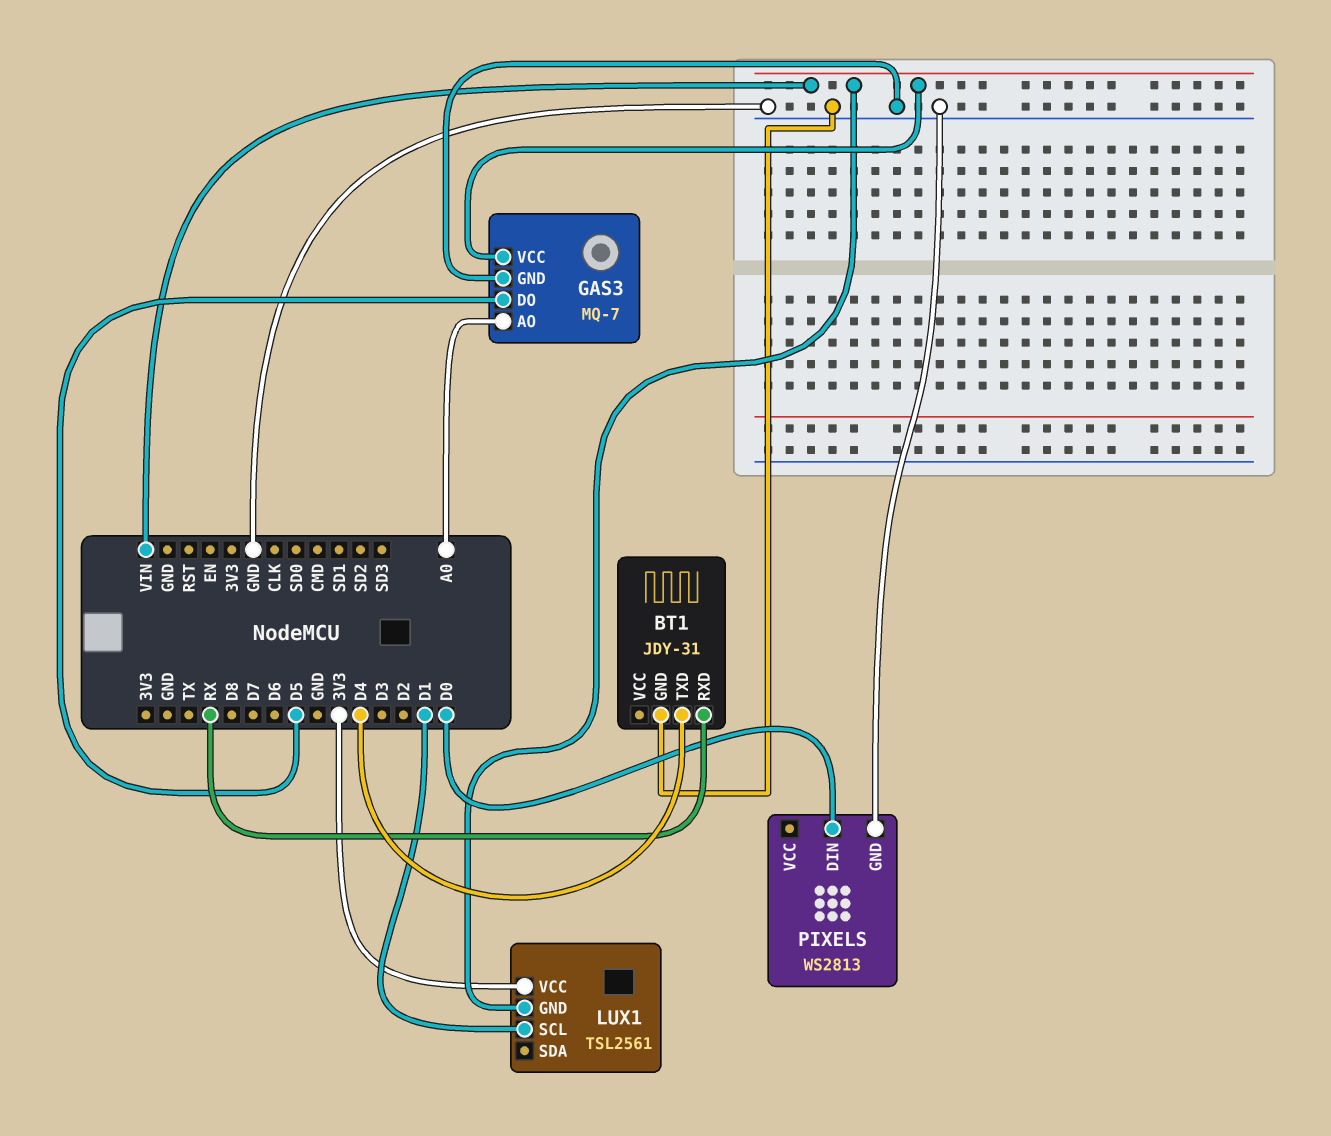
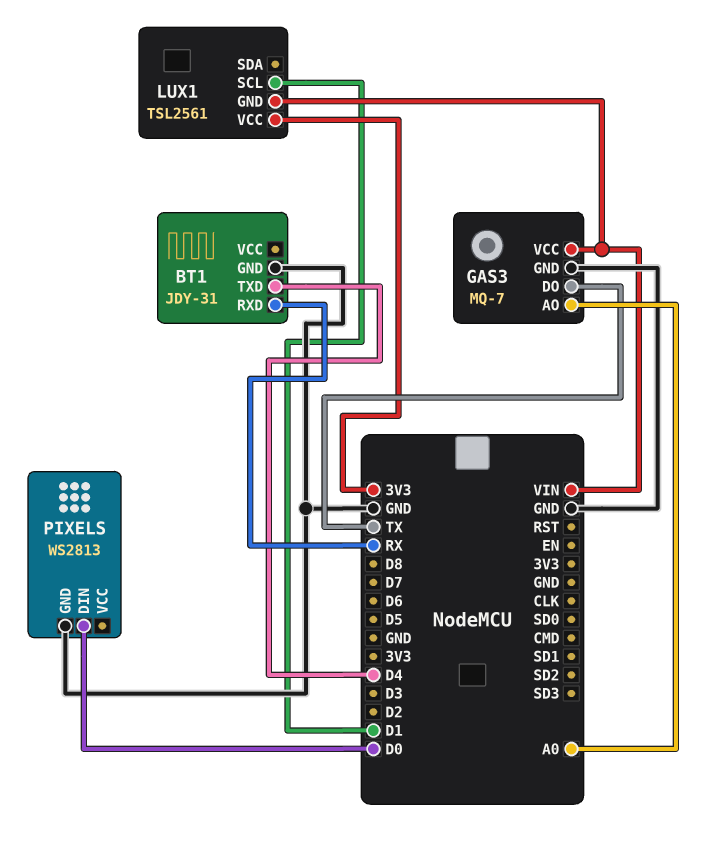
GAS3 pin DO: D5 -> TX

